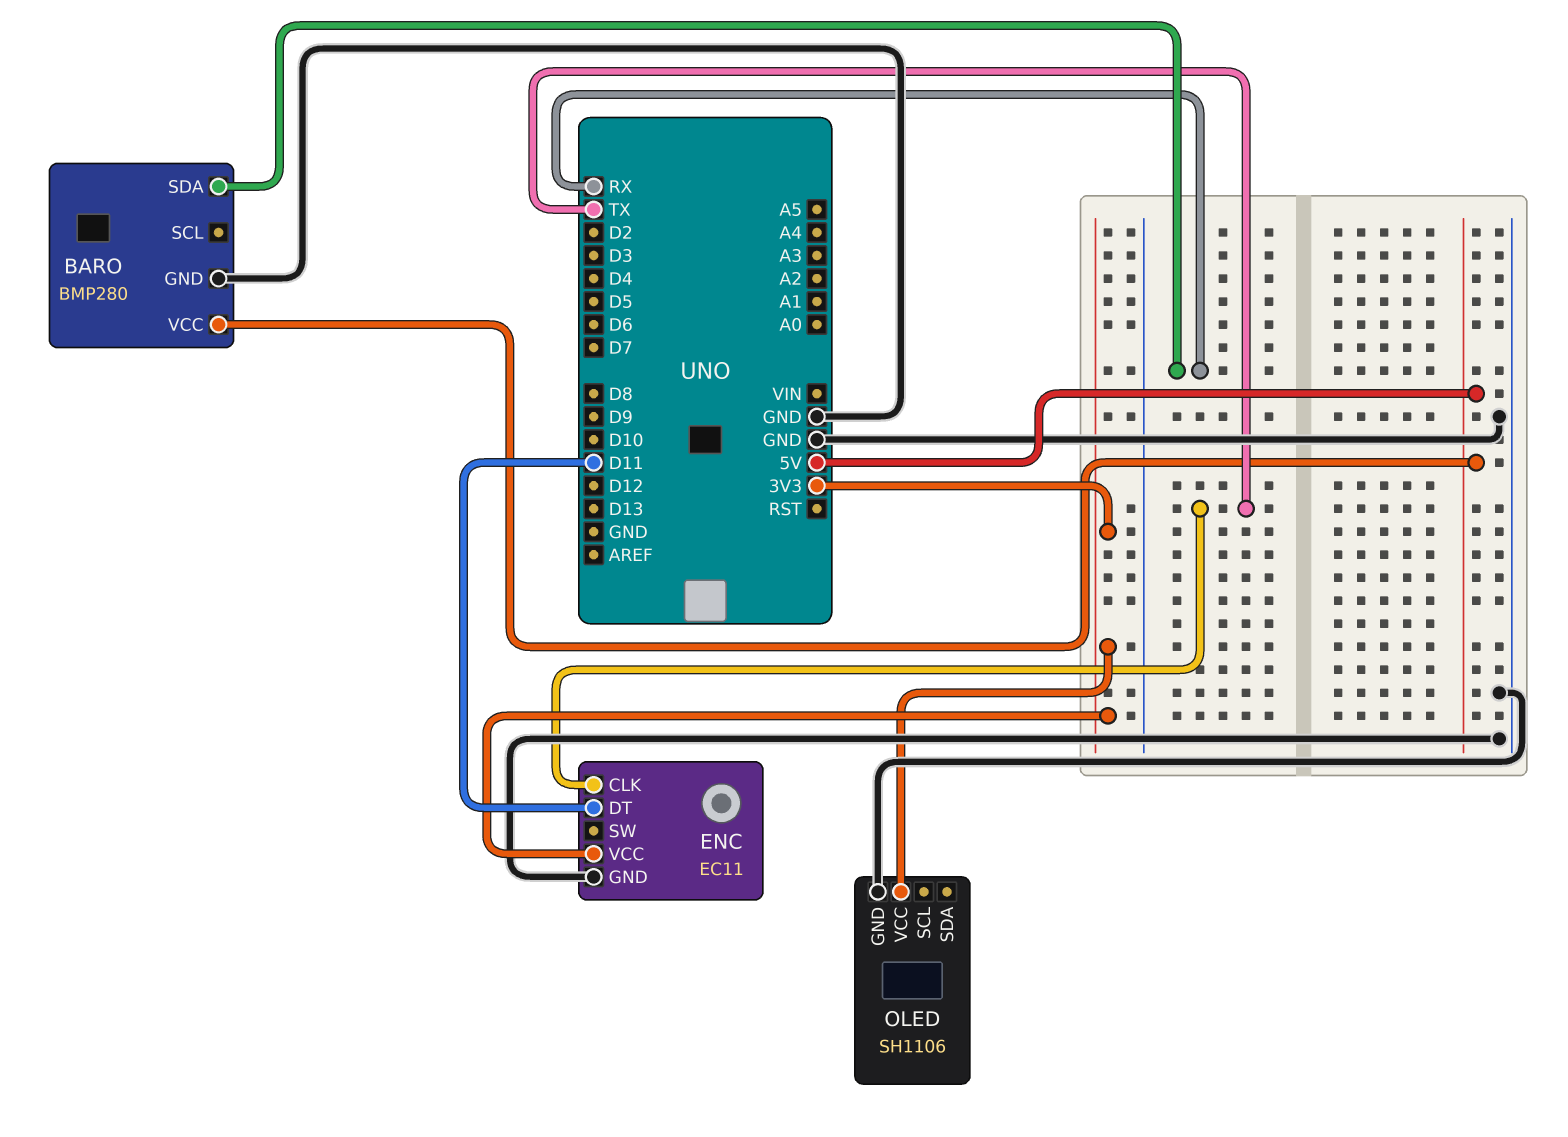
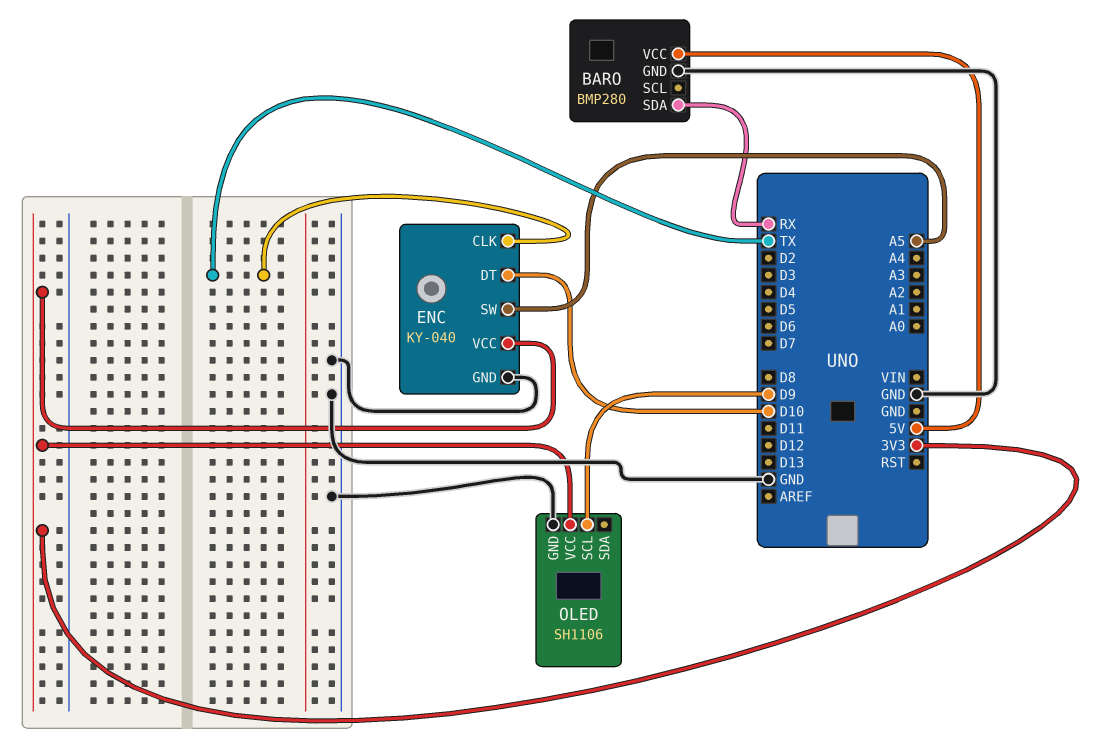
ENC: EC11 -> KY-040
ENC pin DT: D11 -> D10
ENC pin SW: none -> A5
OLED pin SCL: none -> D9

